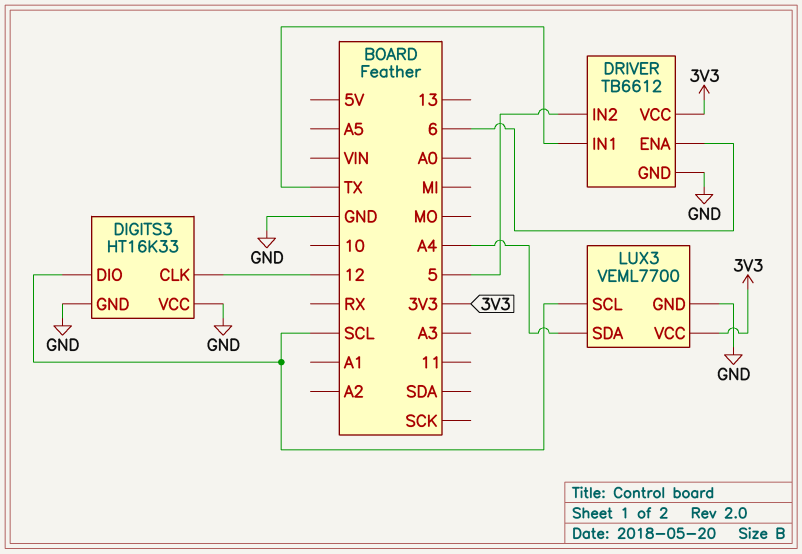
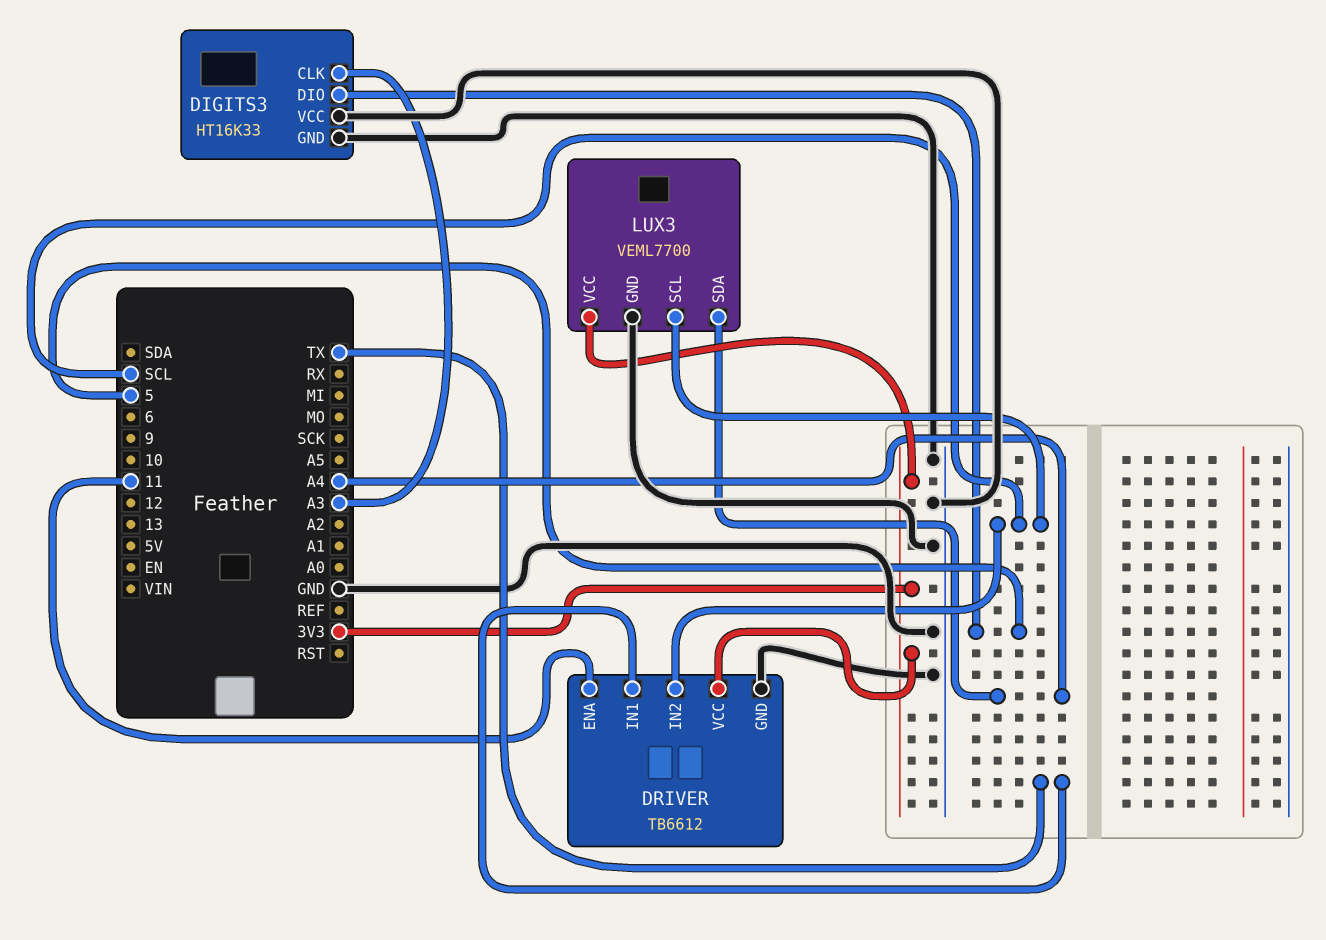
DIGITS3 pin CLK: 12 -> A3
DIGITS3 pin DIO: SCL -> 5
DRIVER pin ENA: 6 -> 11
DRIVER pin IN2: 5 -> SCL

